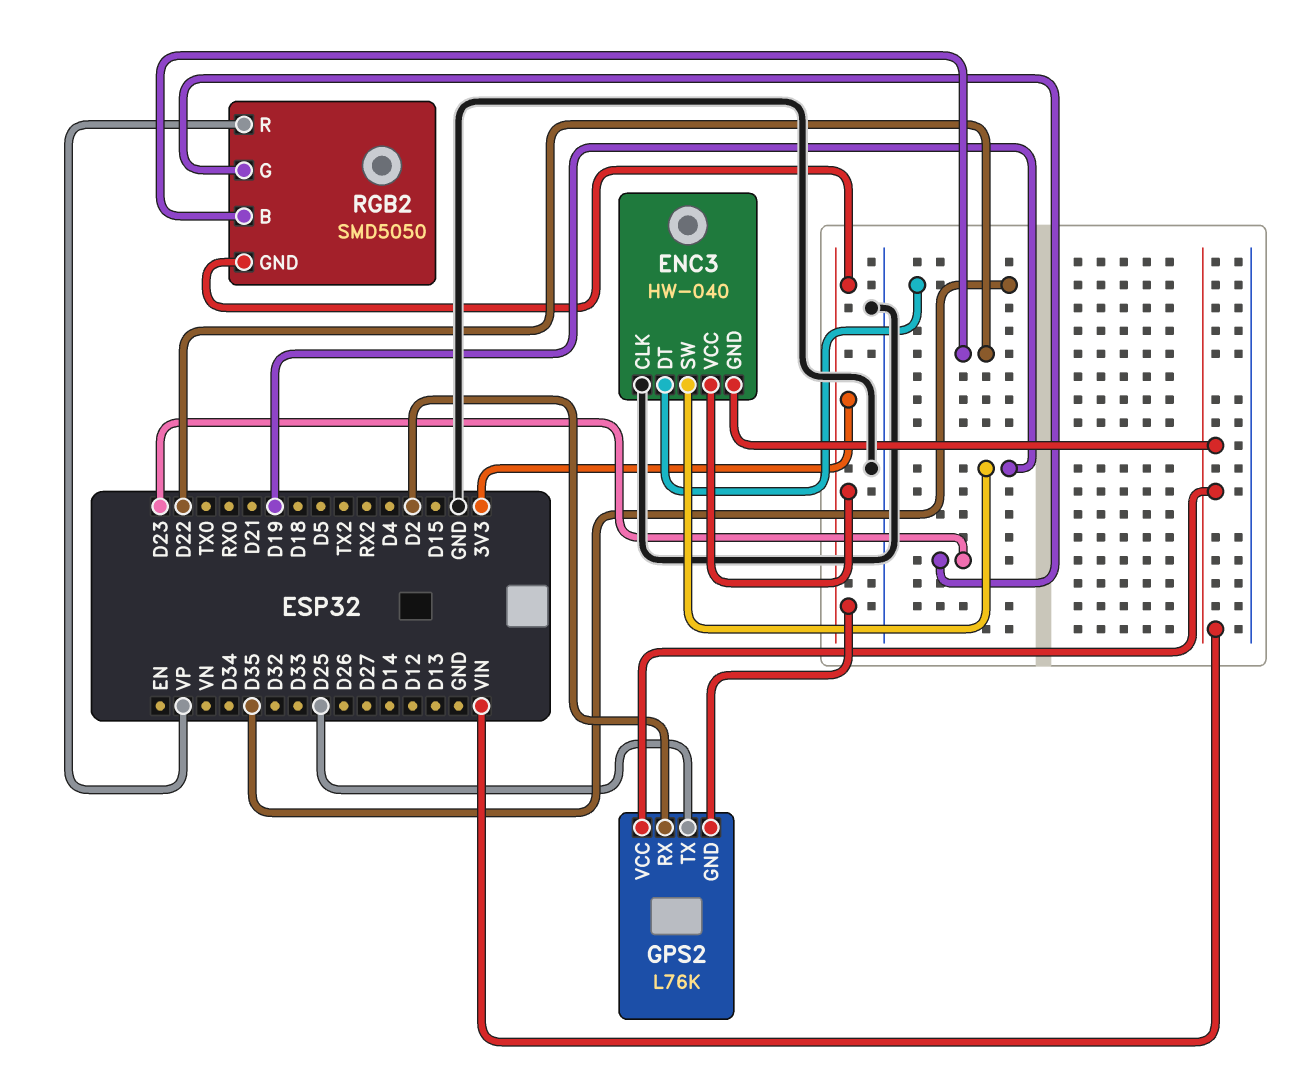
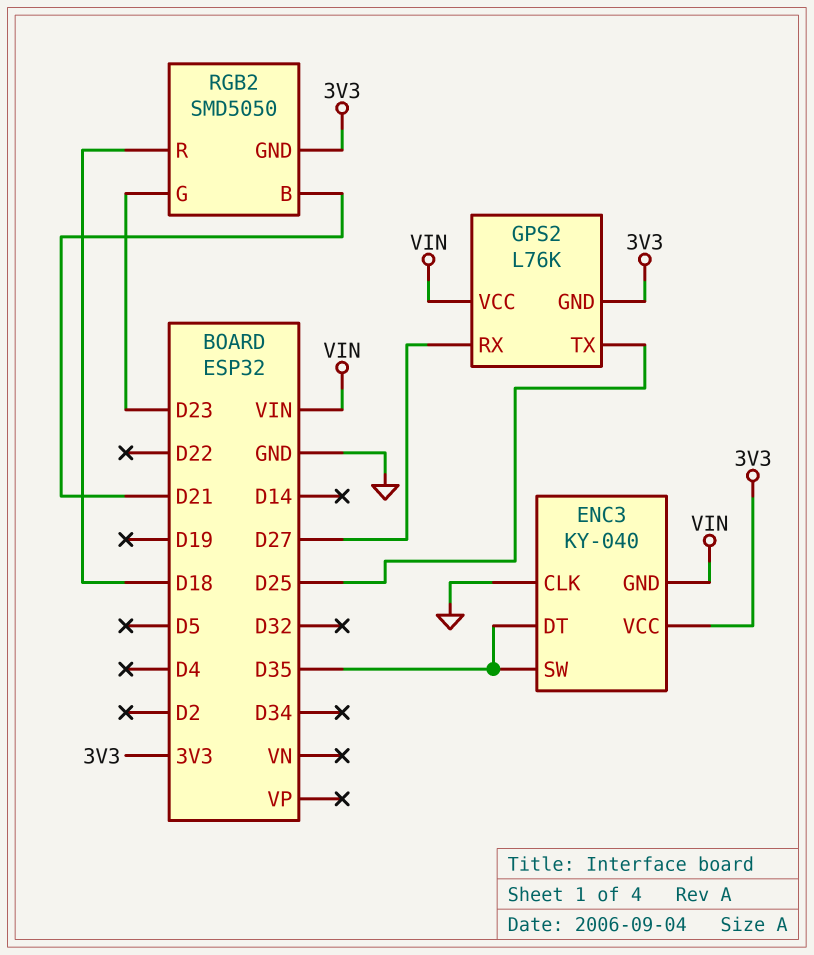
ENC3: HW-040 -> KY-040
ENC3 pin SW: D19 -> D35
GPS2 pin RX: D2 -> D27
RGB2 pin B: D22 -> D21
RGB2 pin R: VP -> D18

